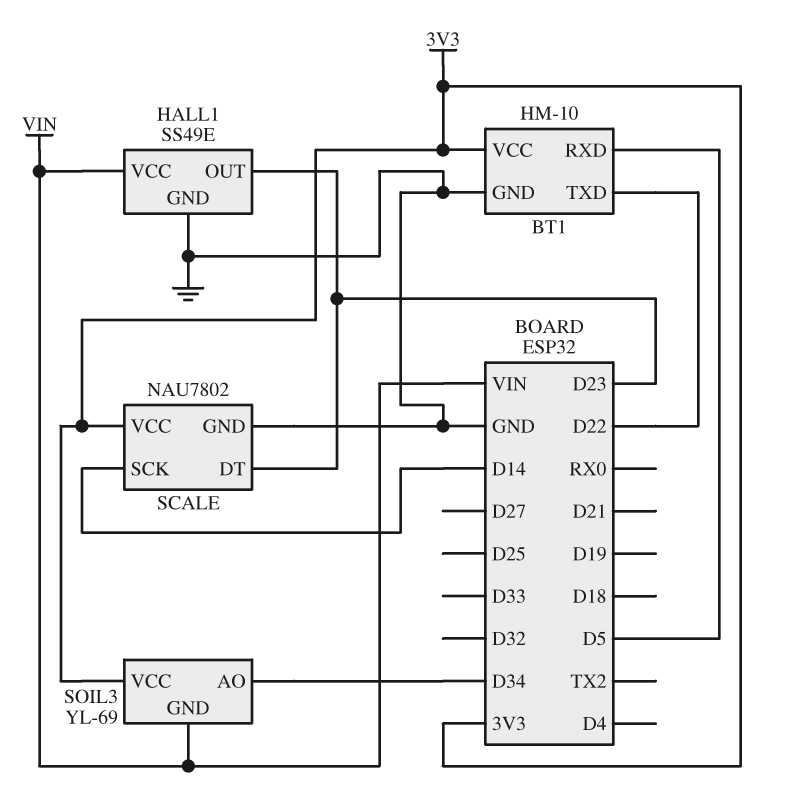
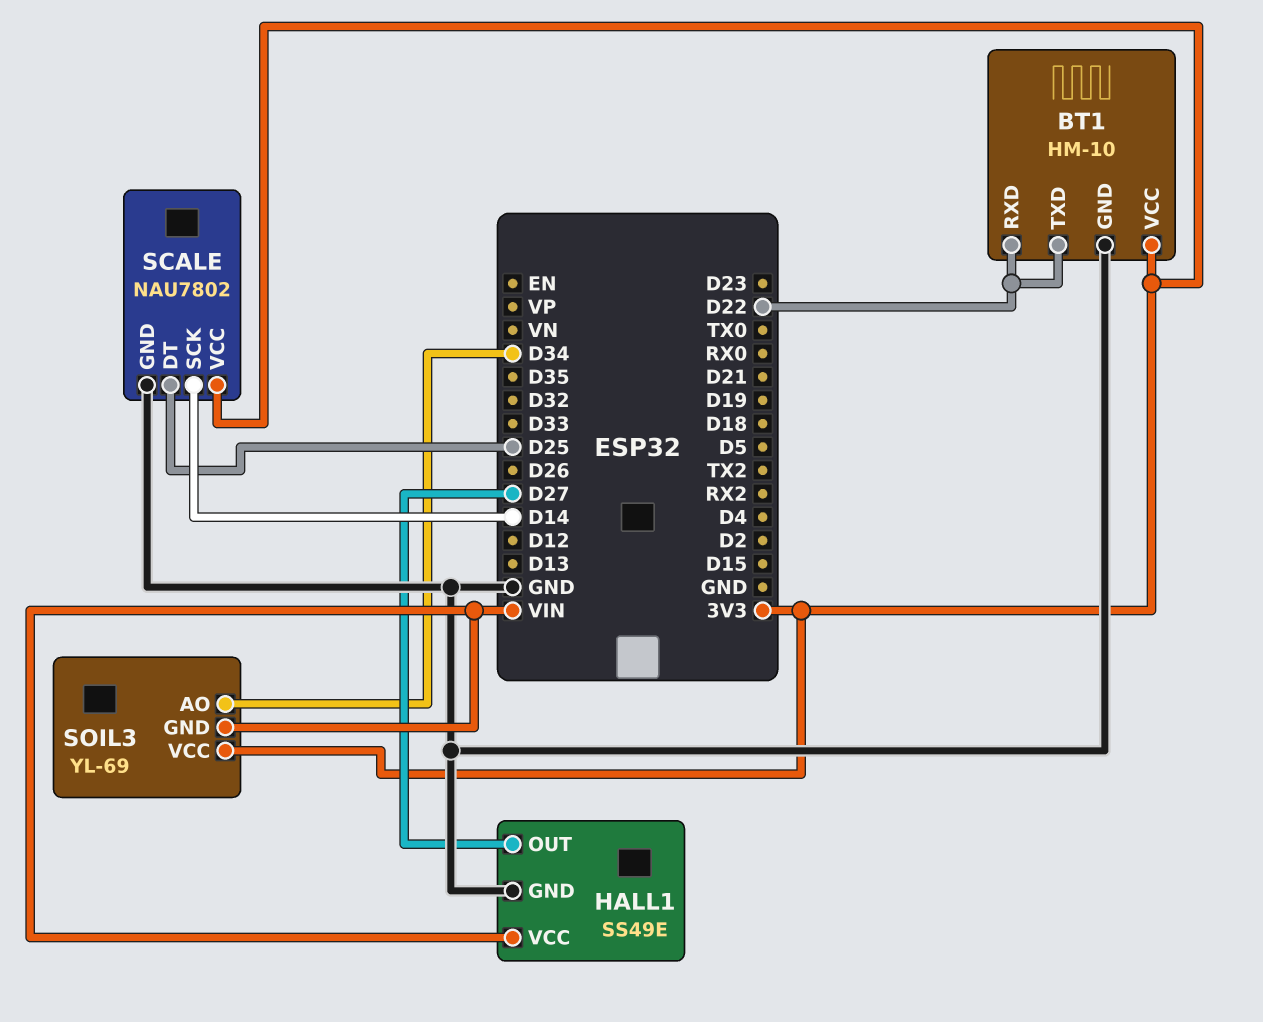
BT1 pin RXD: D5 -> D22
HALL1 pin OUT: D23 -> D27
SCALE pin DT: D23 -> D25

